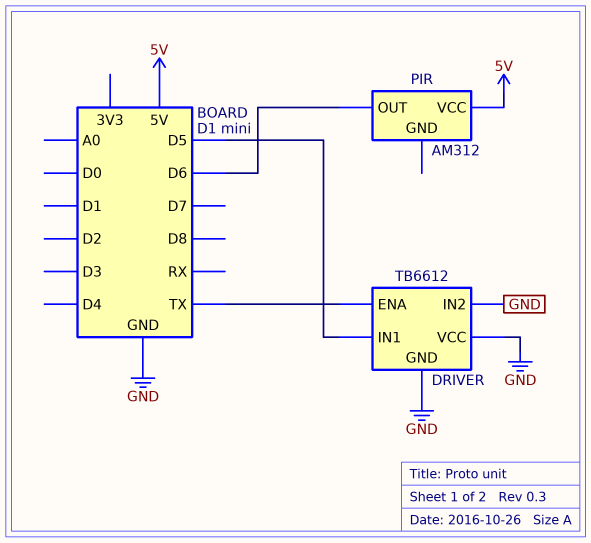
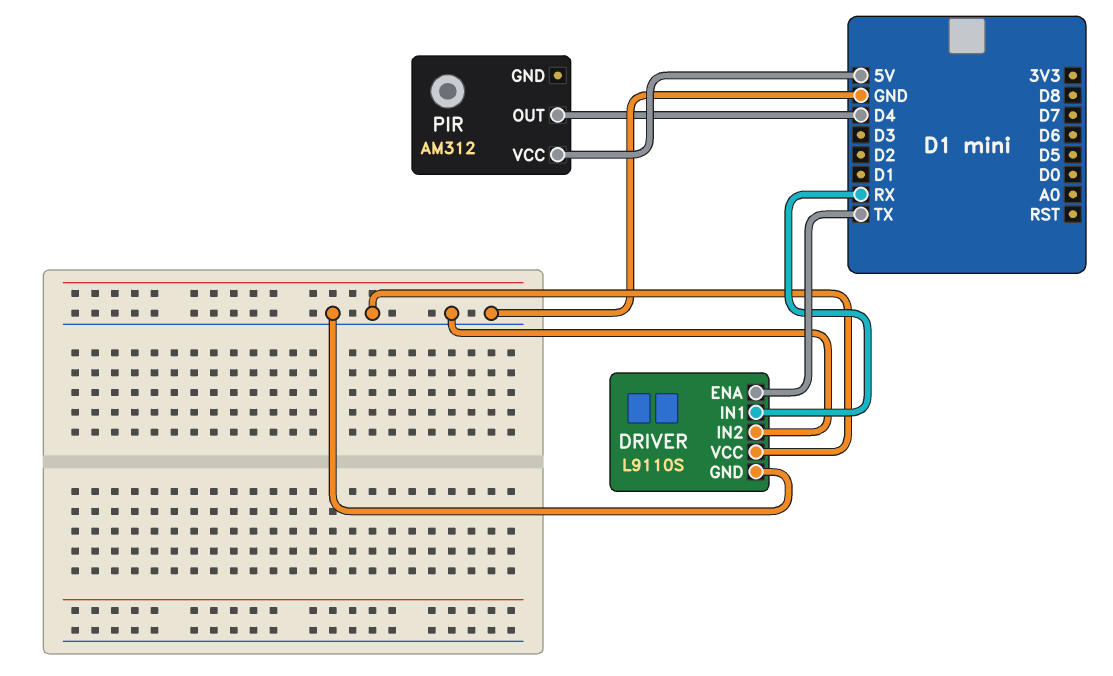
DRIVER: TB6612 -> L9110S
DRIVER pin IN1: D5 -> RX
PIR pin OUT: D6 -> D4

